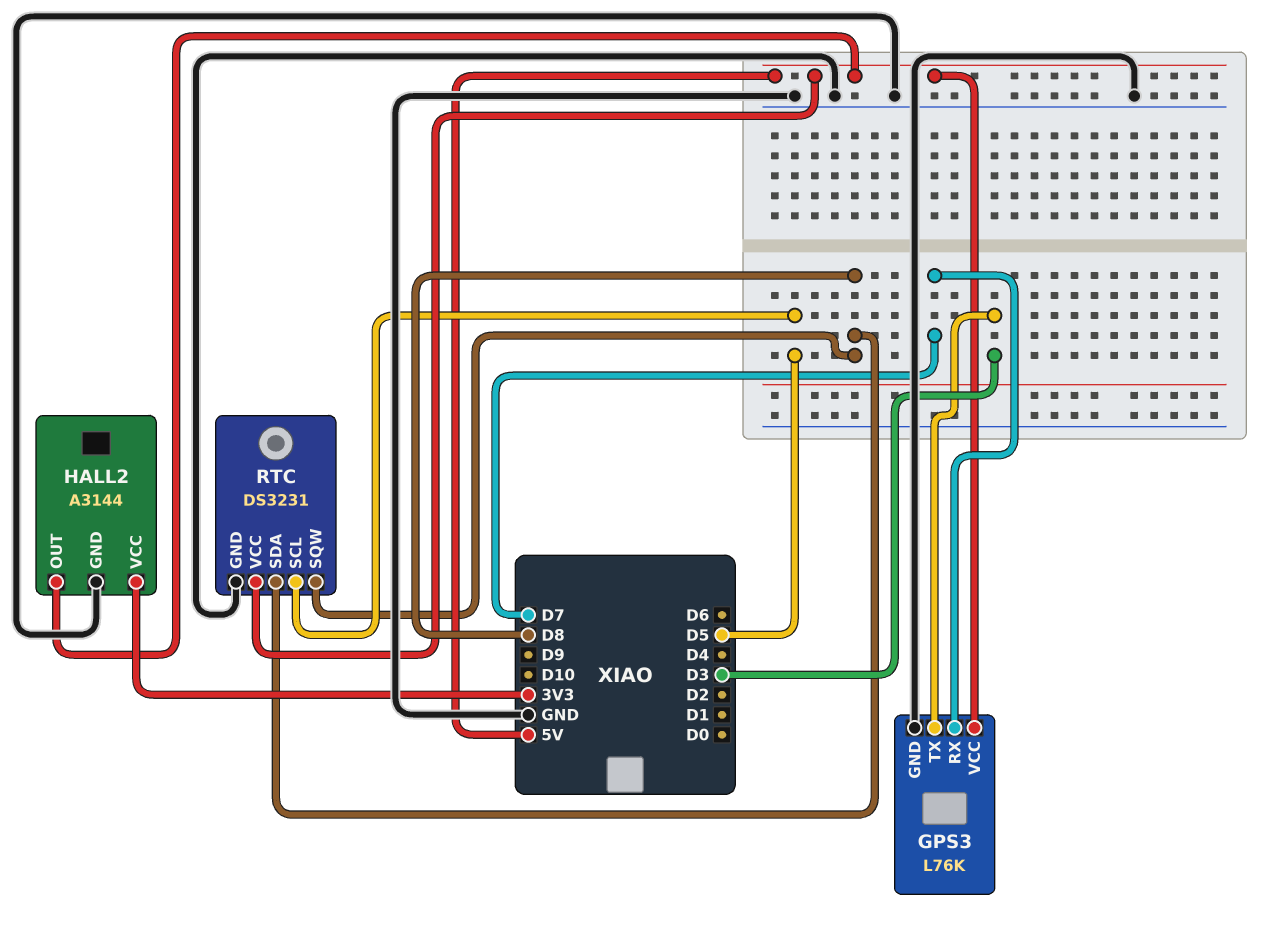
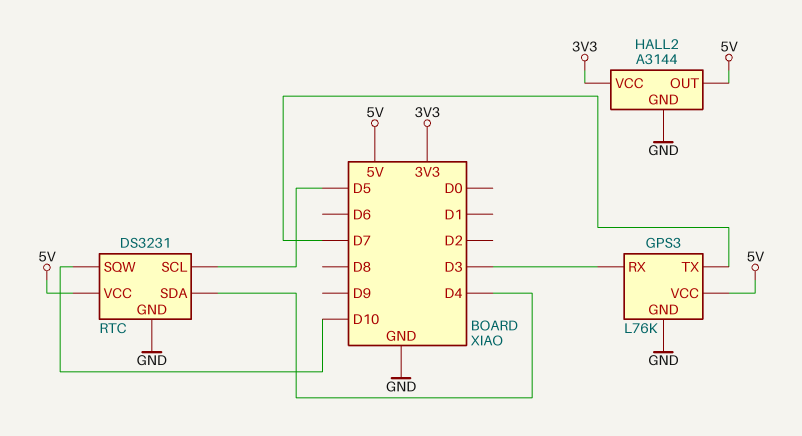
GPS3 pin RX: D7 -> D3
GPS3 pin TX: D3 -> D7
RTC pin SDA: D8 -> D4
RTC pin SQW: D8 -> D10

